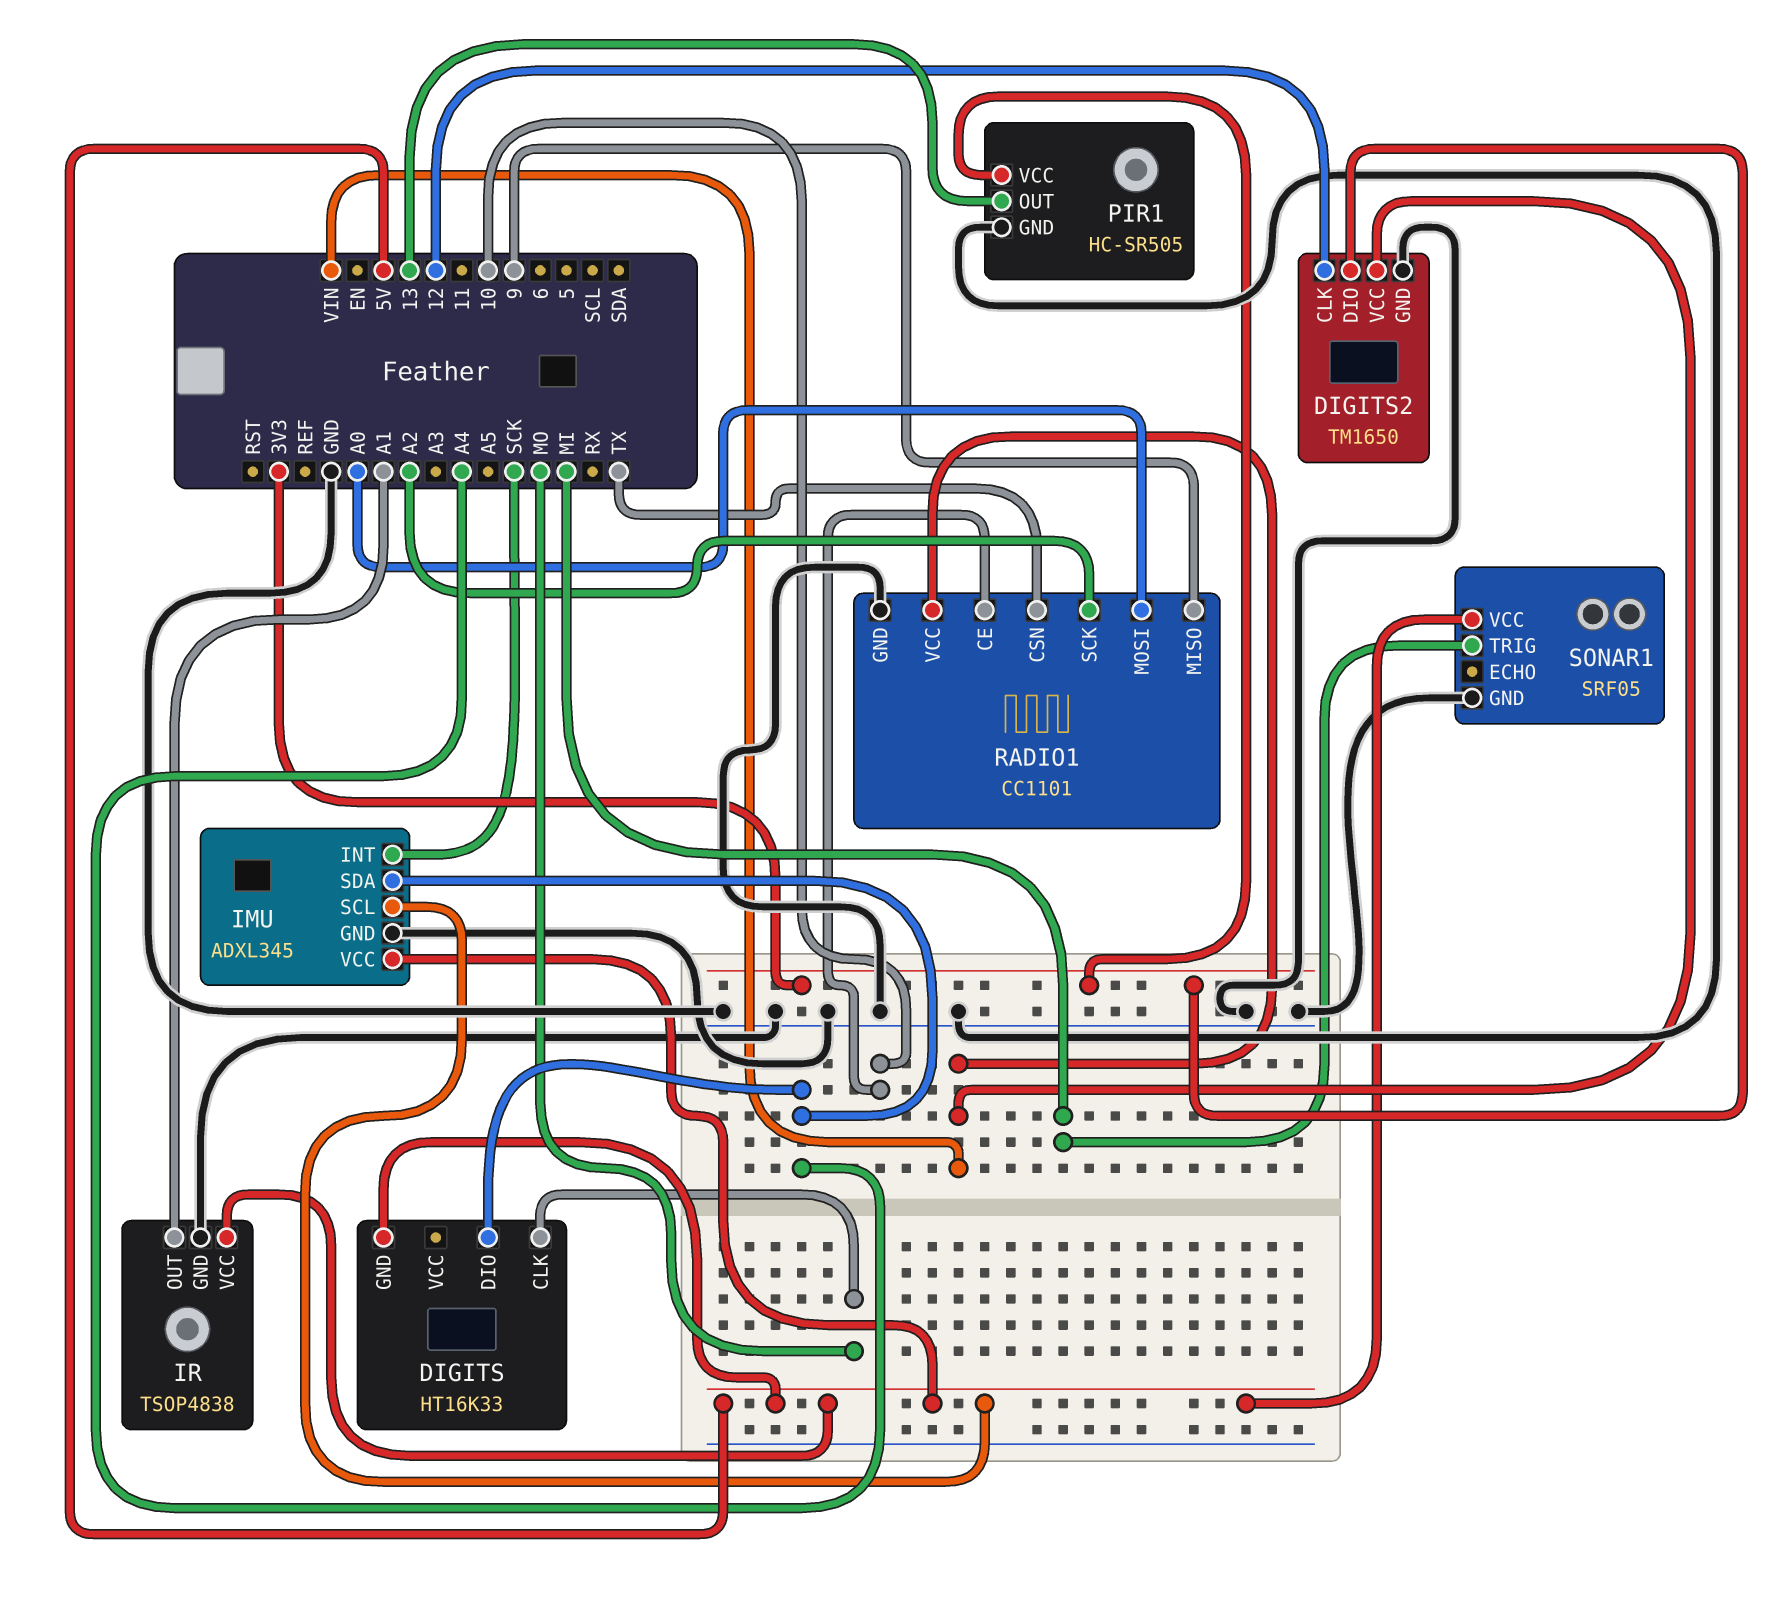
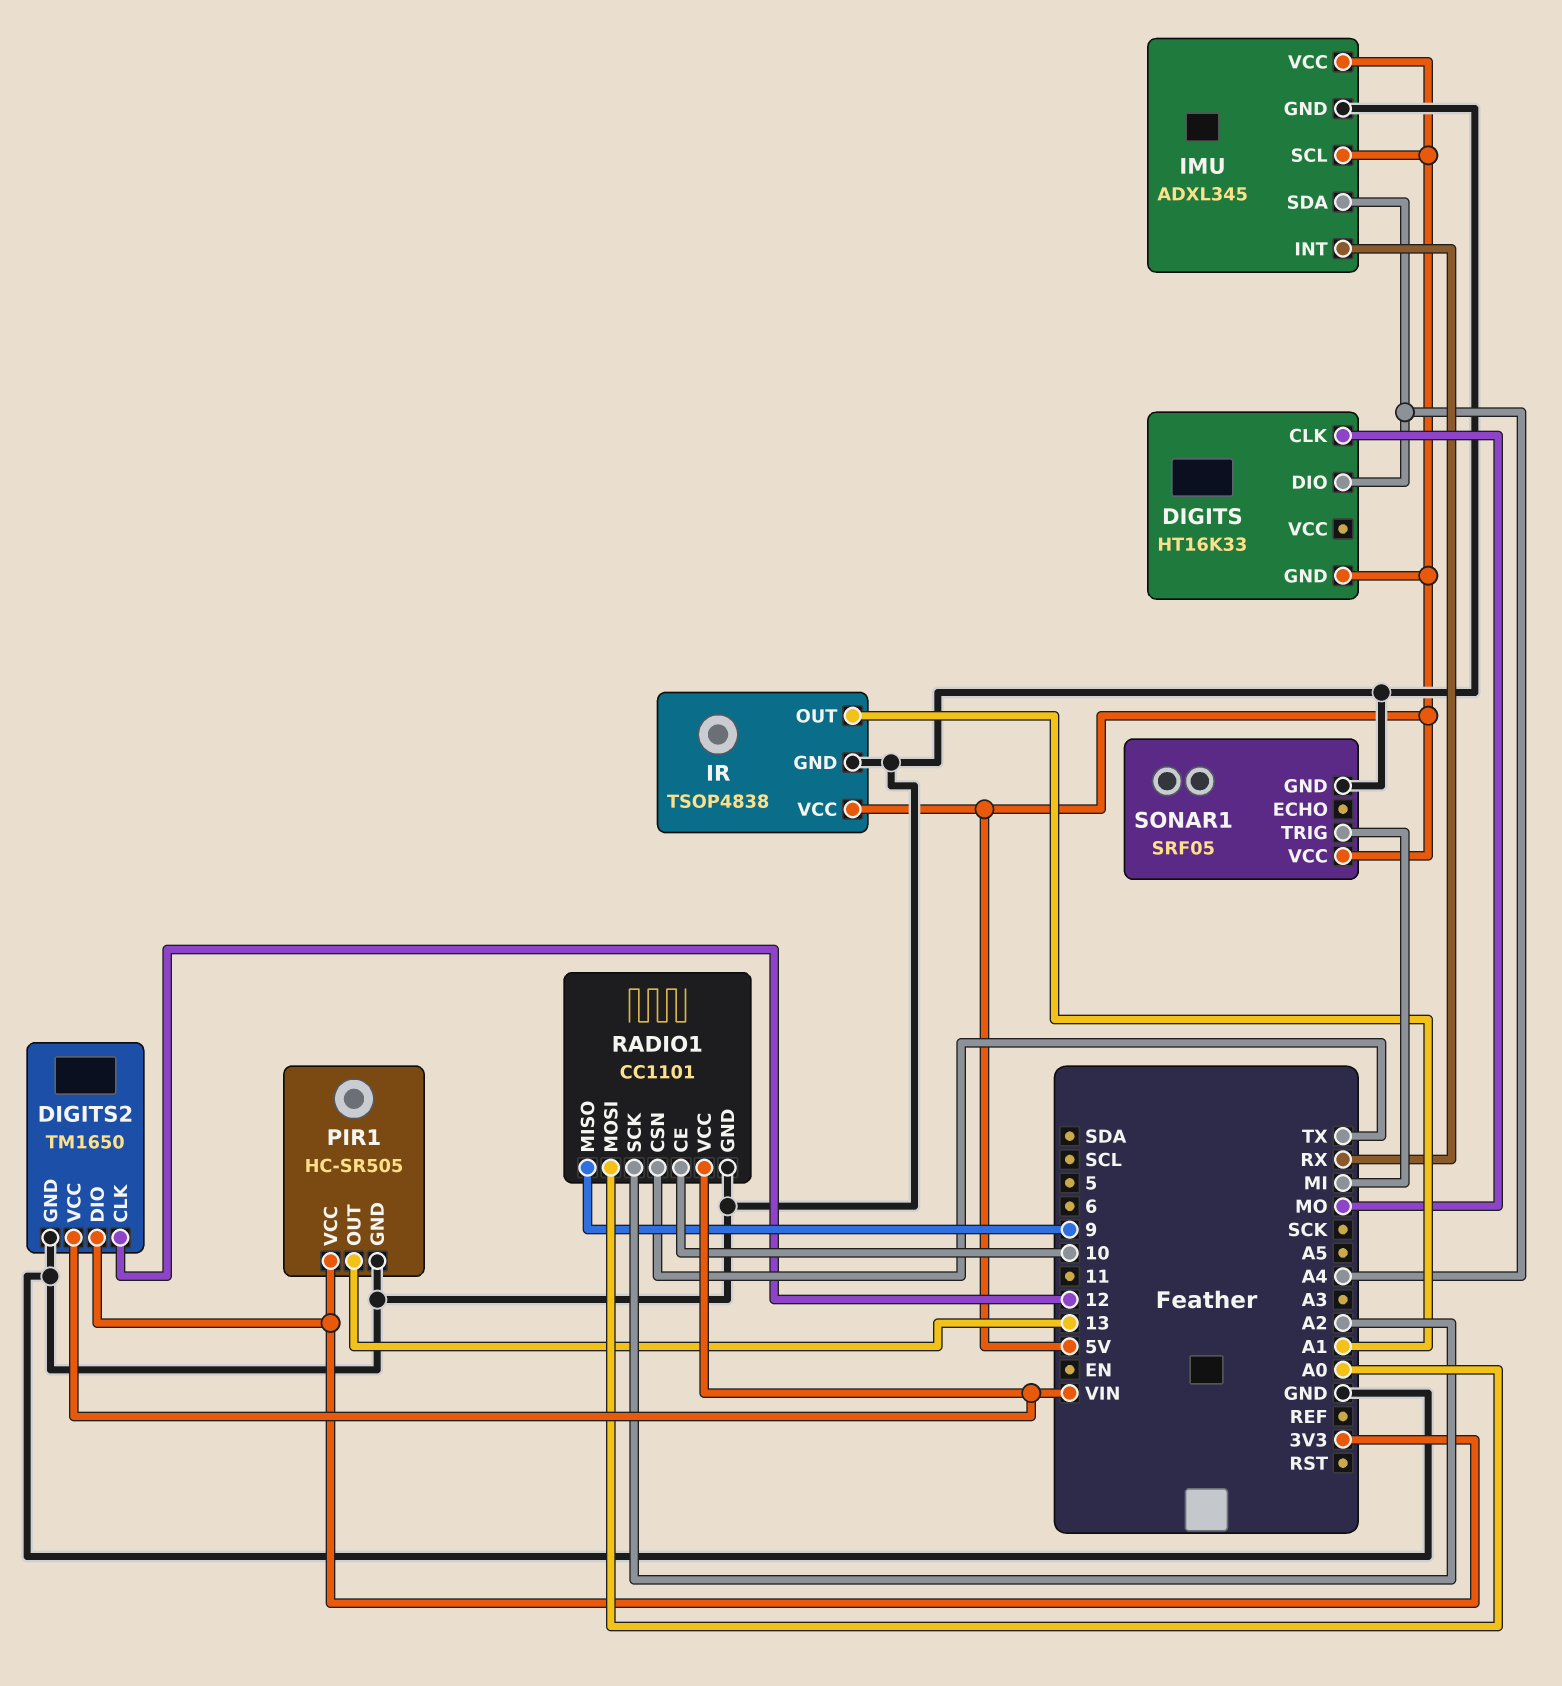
IMU pin INT: SCK -> RX

